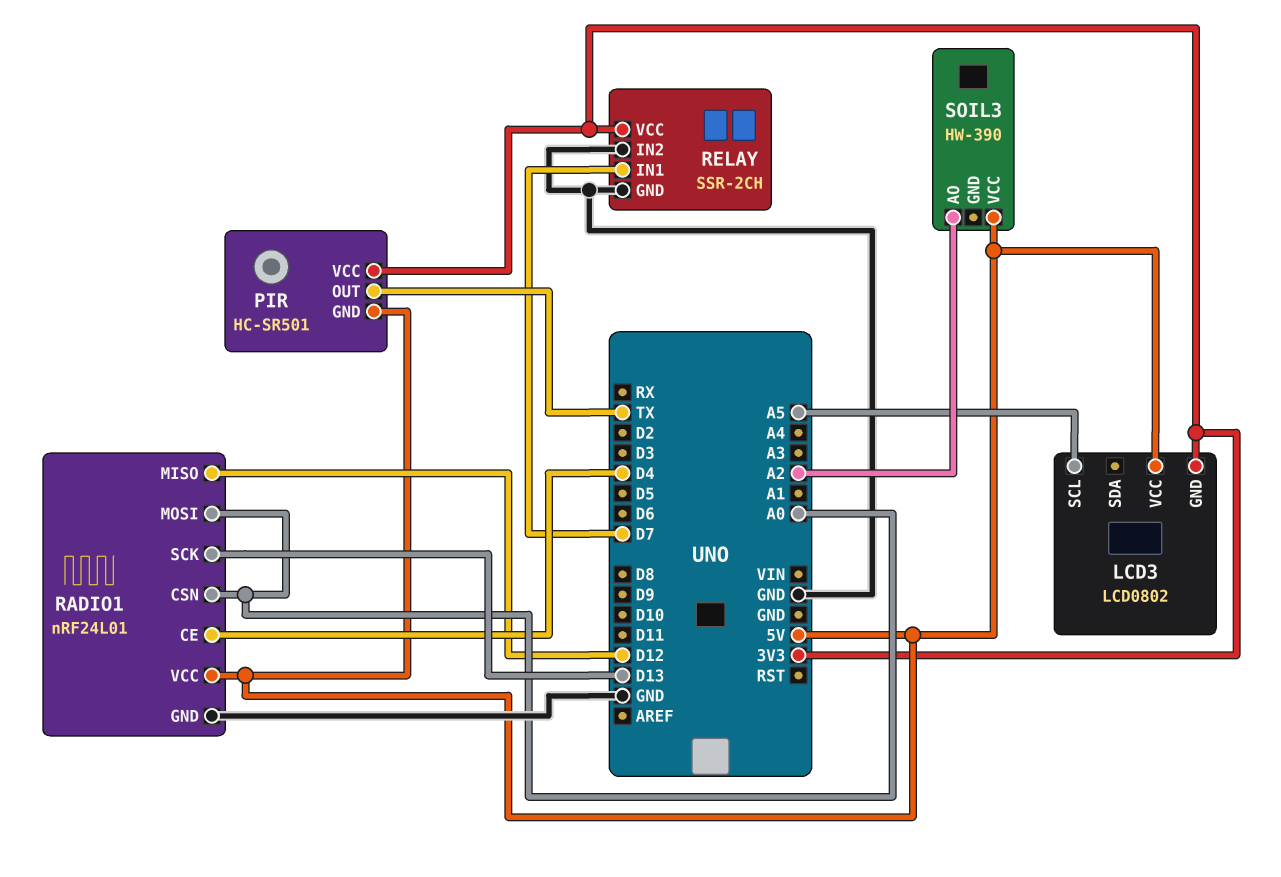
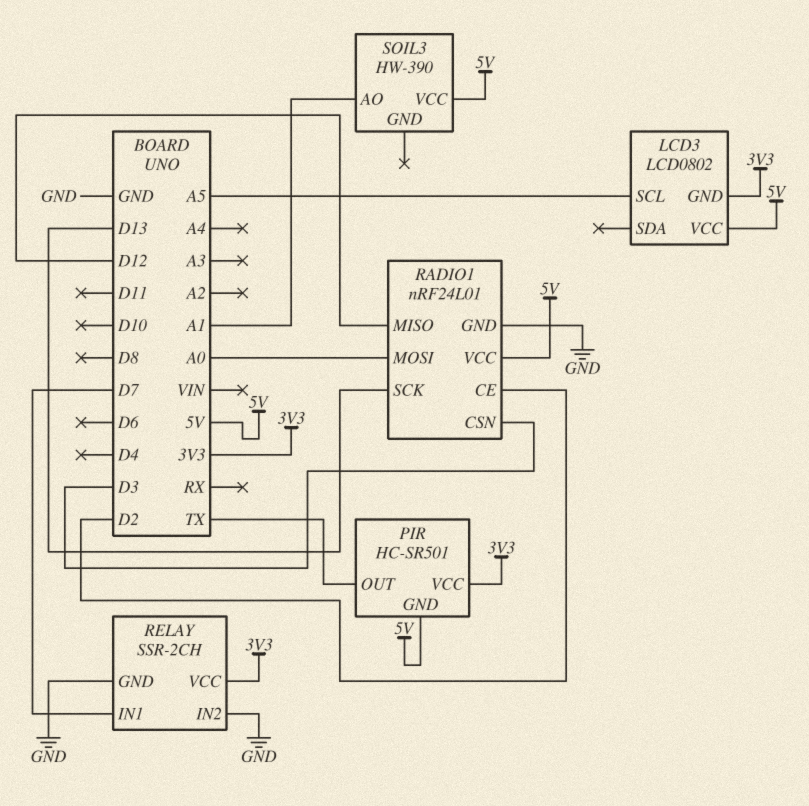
RADIO1 pin CE: D4 -> D2
RADIO1 pin CSN: A0 -> D3
SOIL3 pin AO: A2 -> A1

